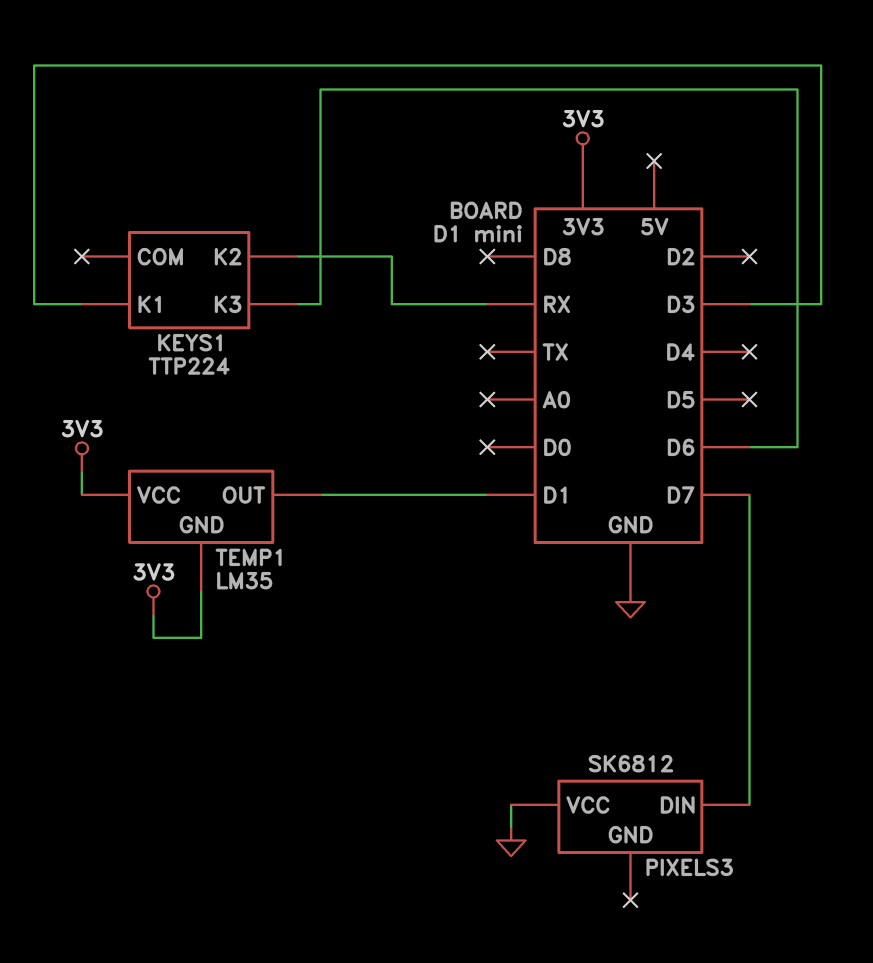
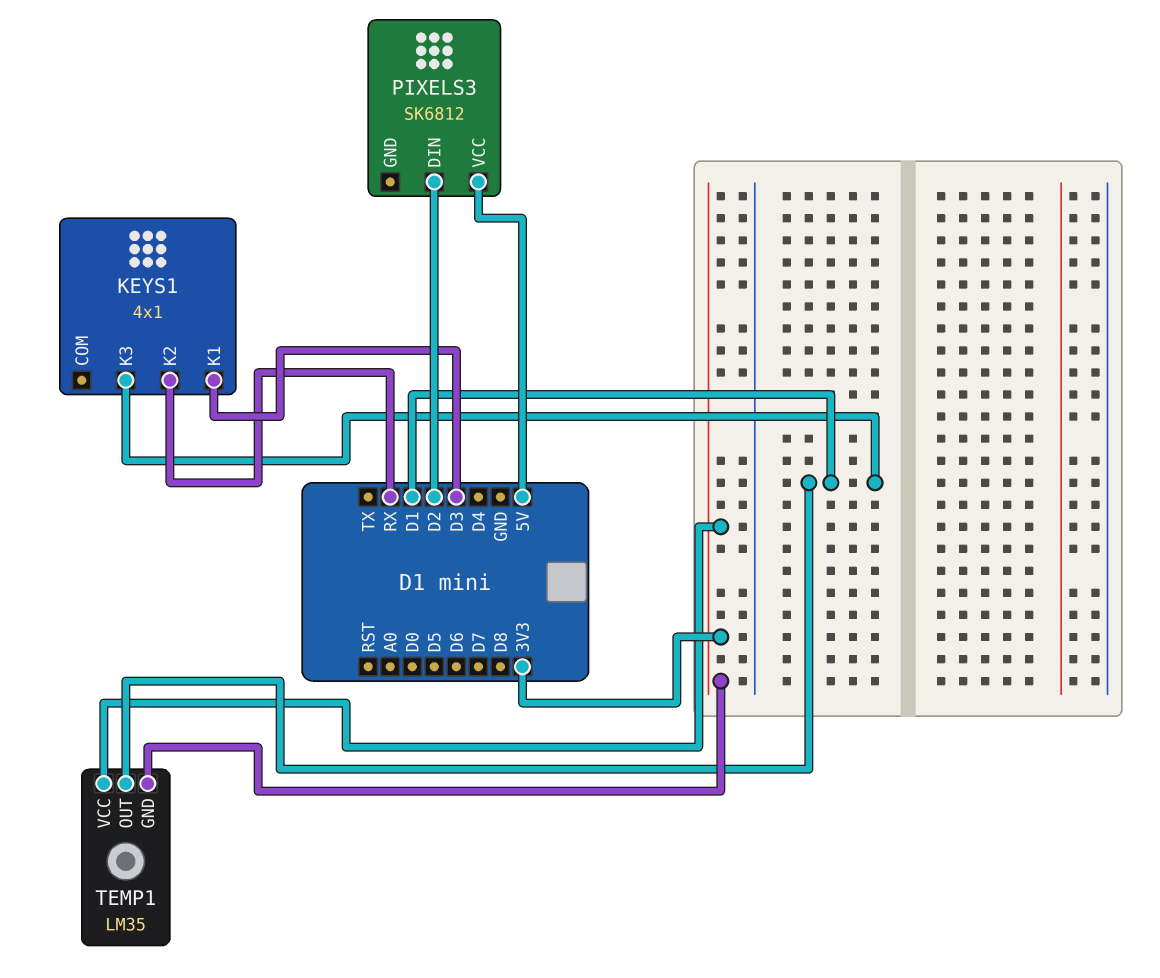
KEYS1: TTP224 -> 4x1
KEYS1 pin K3: D6 -> D1
PIXELS3 pin DIN: D7 -> D2
PIXELS3 pin VCC: GND -> 5V

